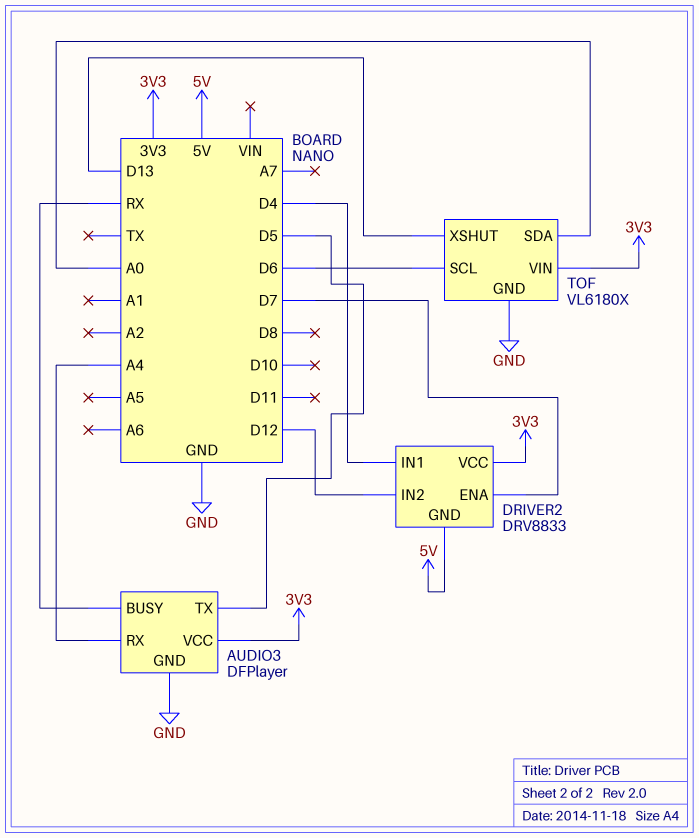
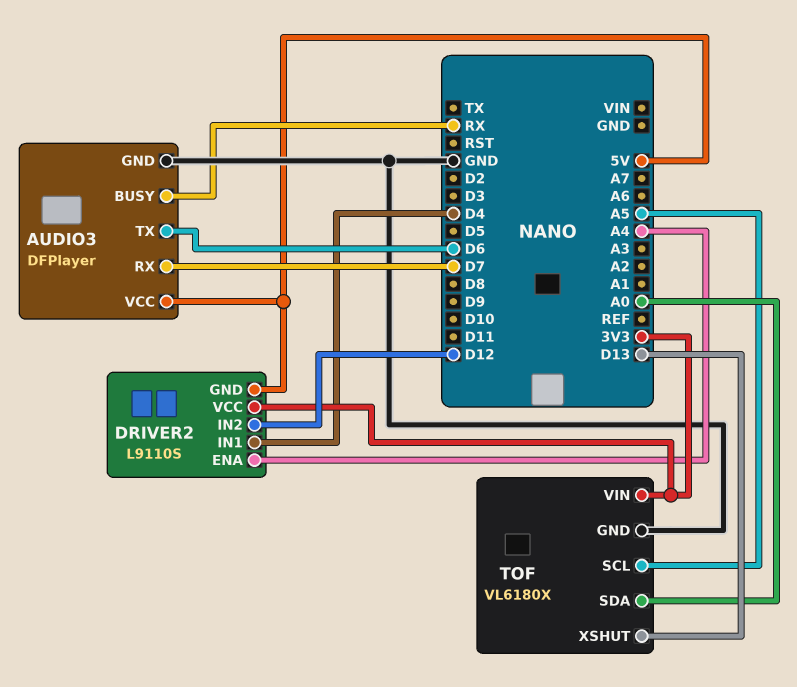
AUDIO3 pin RX: A4 -> D7
AUDIO3 pin TX: D5 -> D6
AUDIO3 pin VCC: 3V3 -> 5V
DRIVER2: DRV8833 -> L9110S
DRIVER2 pin ENA: D7 -> A4
TOF pin SCL: D6 -> A5

